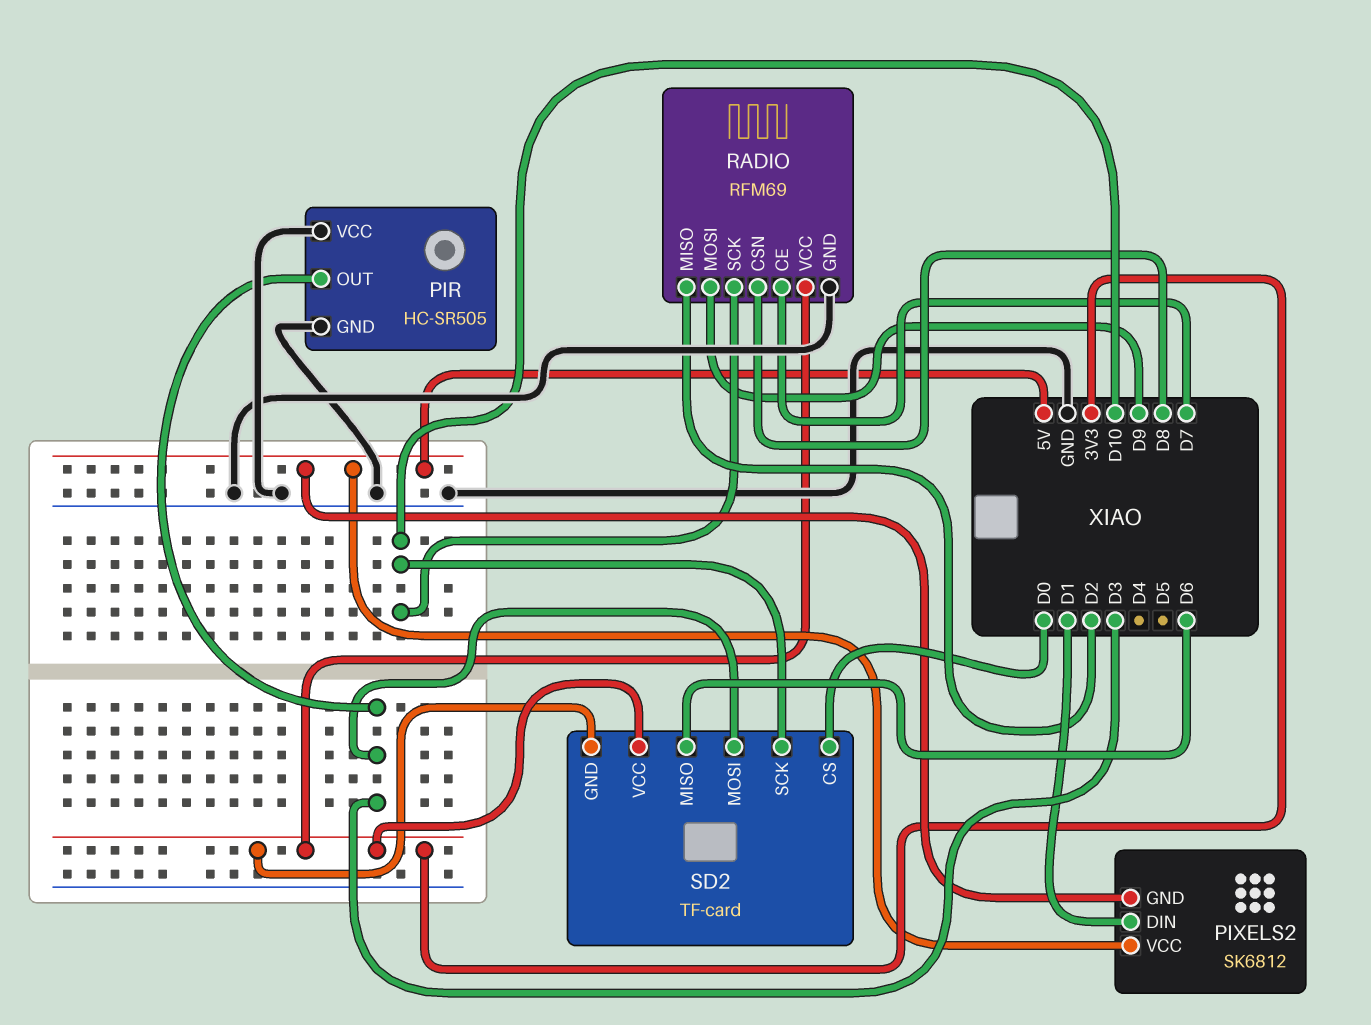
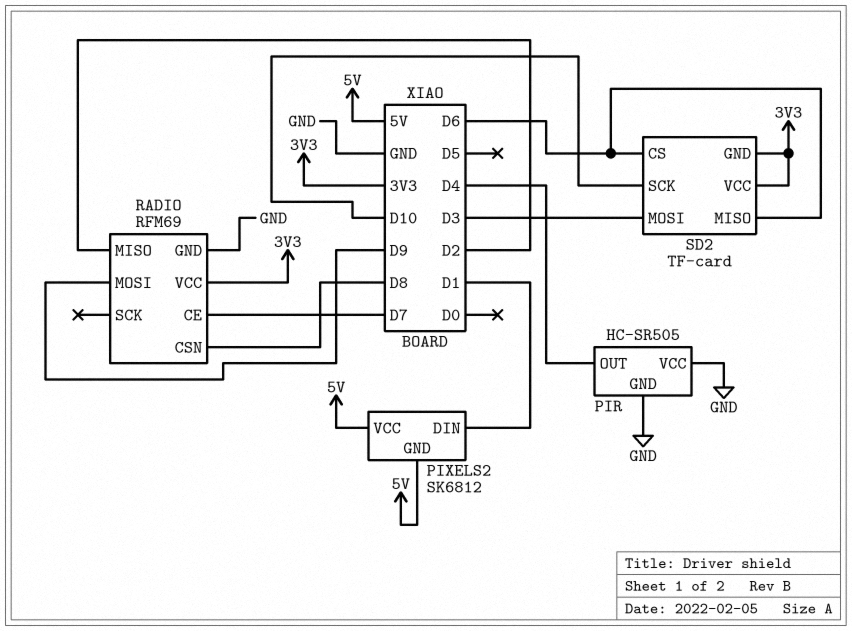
PIR pin OUT: D3 -> D4
RADIO pin SCK: D10 -> none
SD2 pin CS: D0 -> D6

